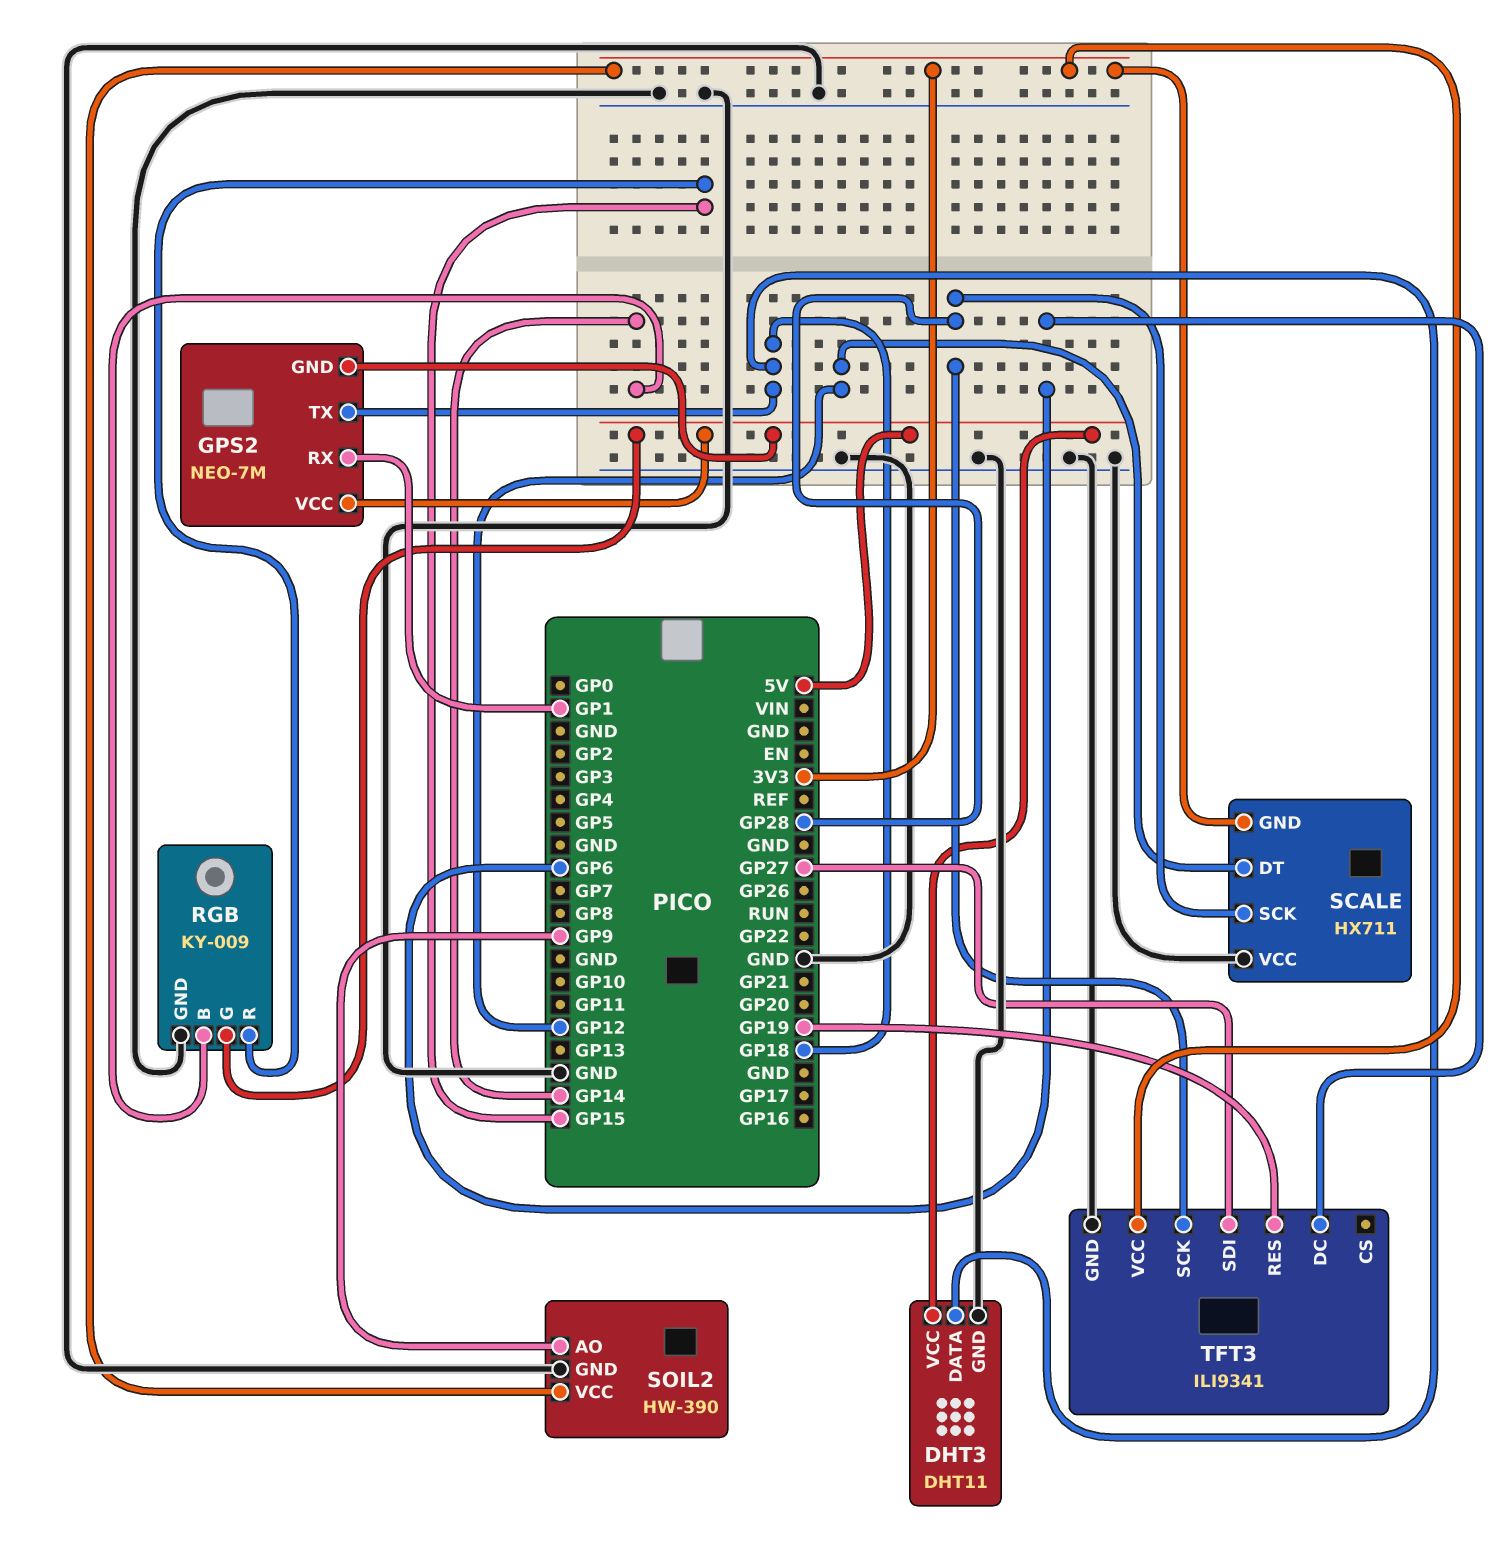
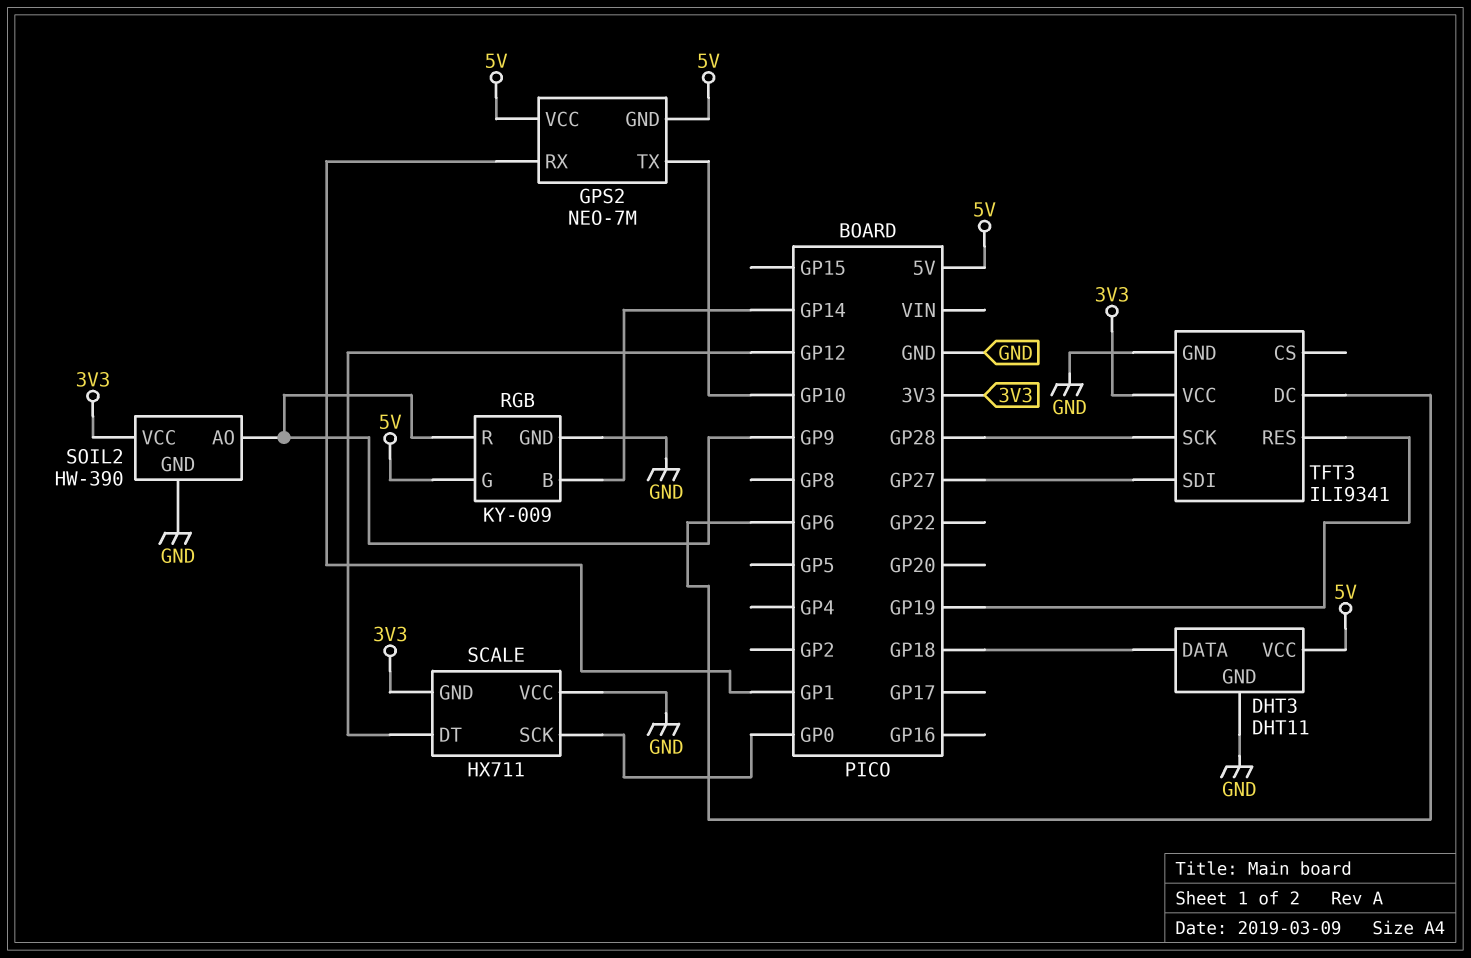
GPS2 pin TX: GP18 -> GP10
RGB pin R: GP15 -> GP9
SCALE pin SCK: GP28 -> GP0

